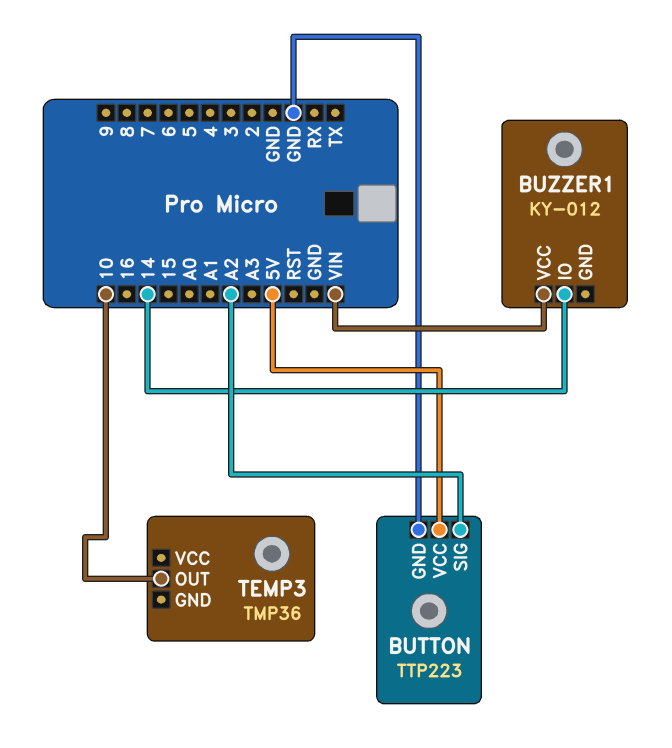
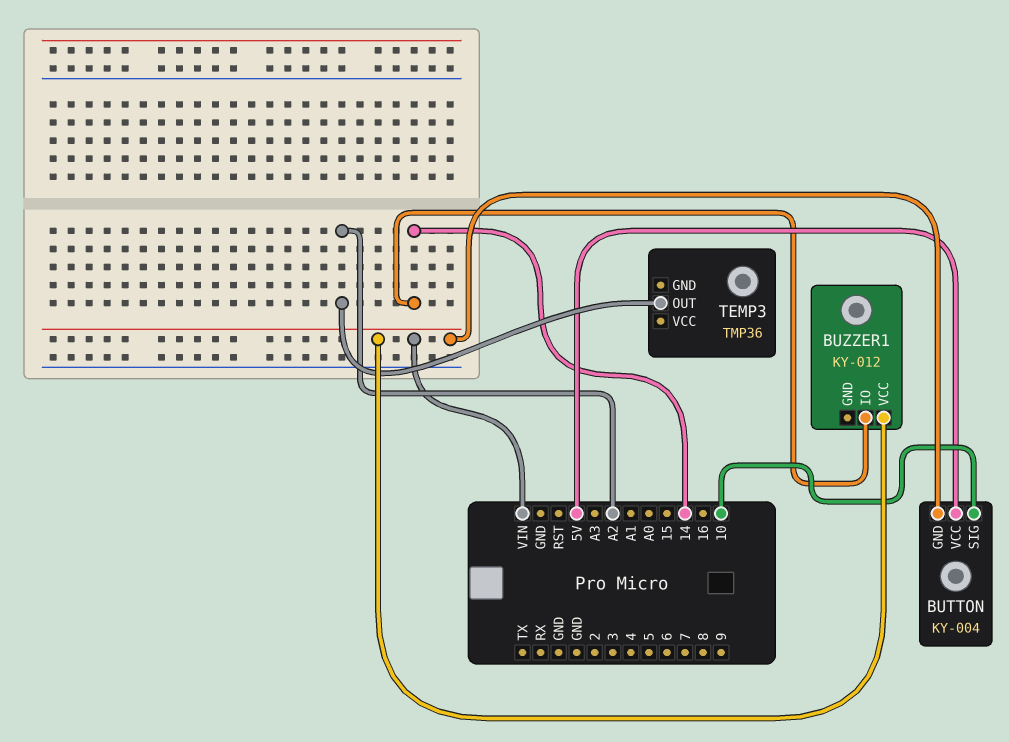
BUTTON: TTP223 -> KY-004
BUTTON pin GND: GND -> VIN
BUTTON pin SIG: A2 -> 10
TEMP3 pin OUT: 10 -> A2

